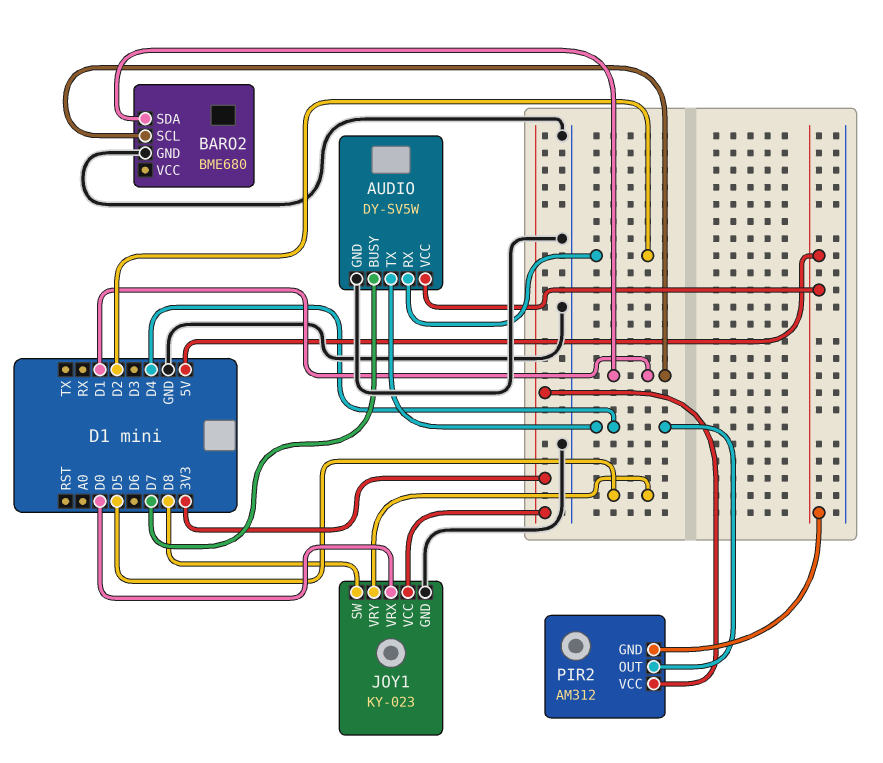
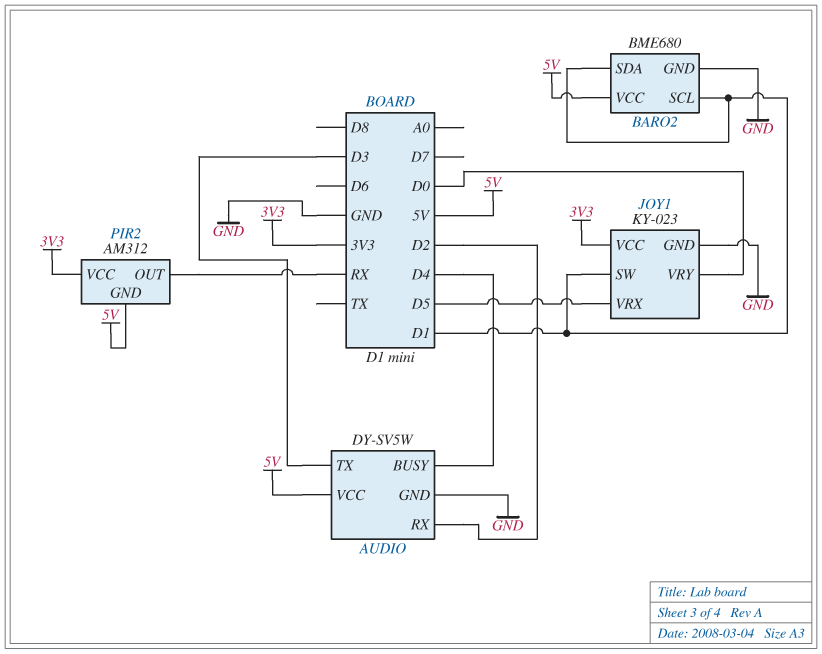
AUDIO pin BUSY: D7 -> D4
AUDIO pin TX: D4 -> D3
BARO2 pin VCC: none -> 5V
JOY1 pin SW: D8 -> D1
JOY1 pin VRX: D0 -> D5
JOY1 pin VRY: D5 -> D0
PIR2 pin OUT: D4 -> RX

